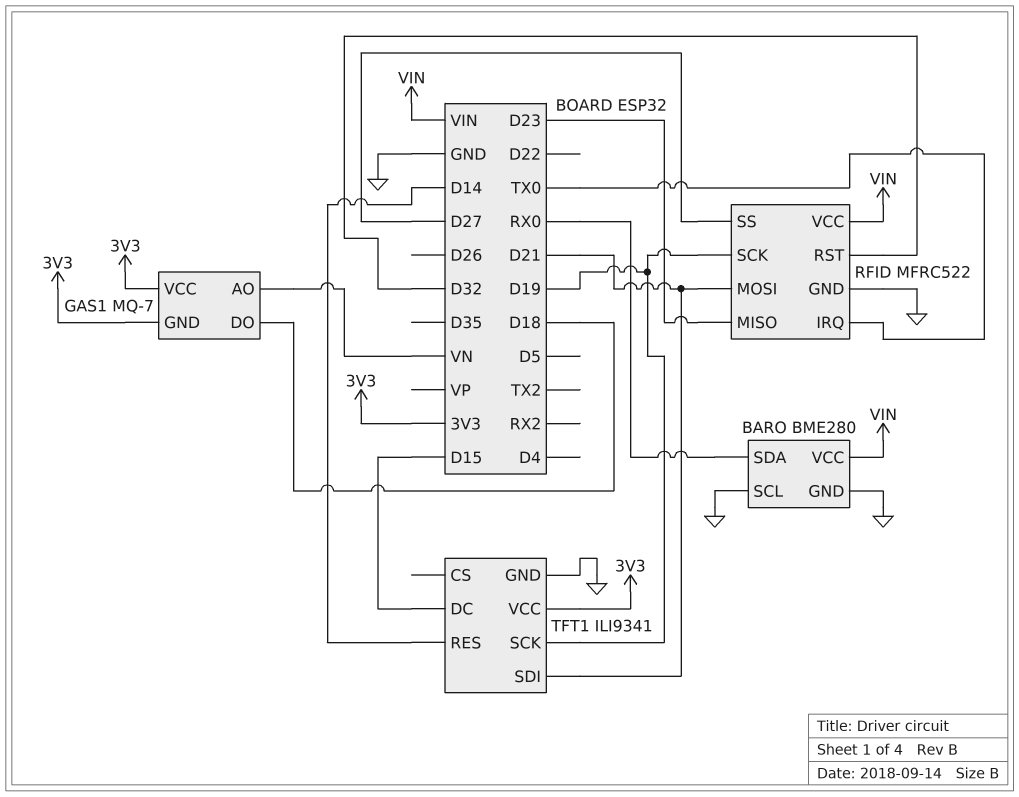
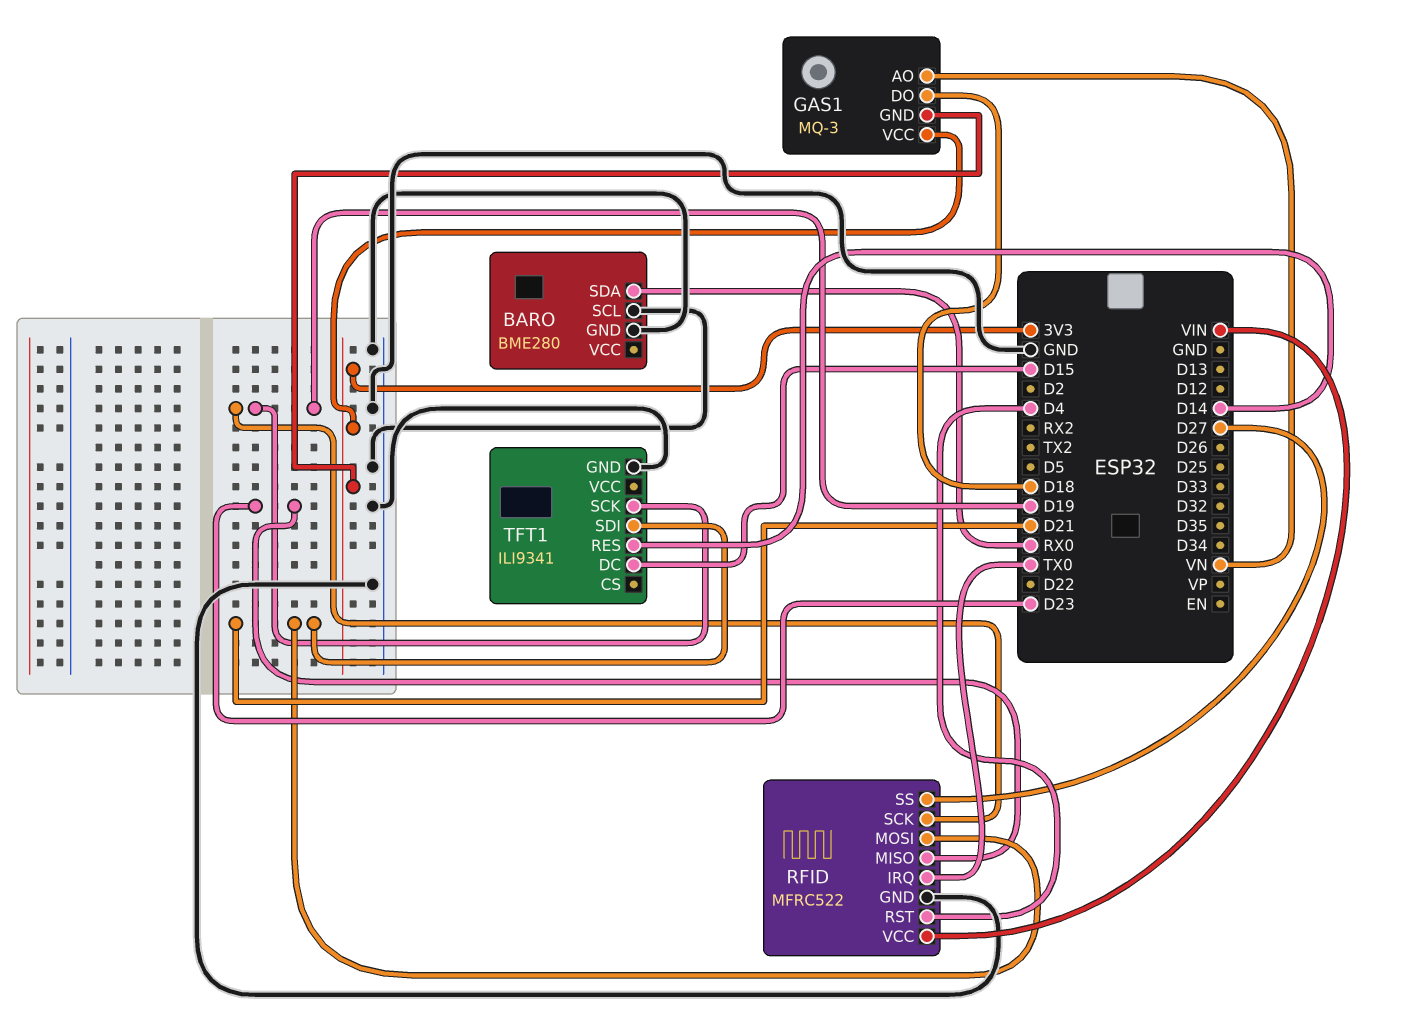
BARO pin VCC: VIN -> none
GAS1: MQ-7 -> MQ-3
RFID pin RST: D32 -> D4
TFT1 pin VCC: 3V3 -> none

